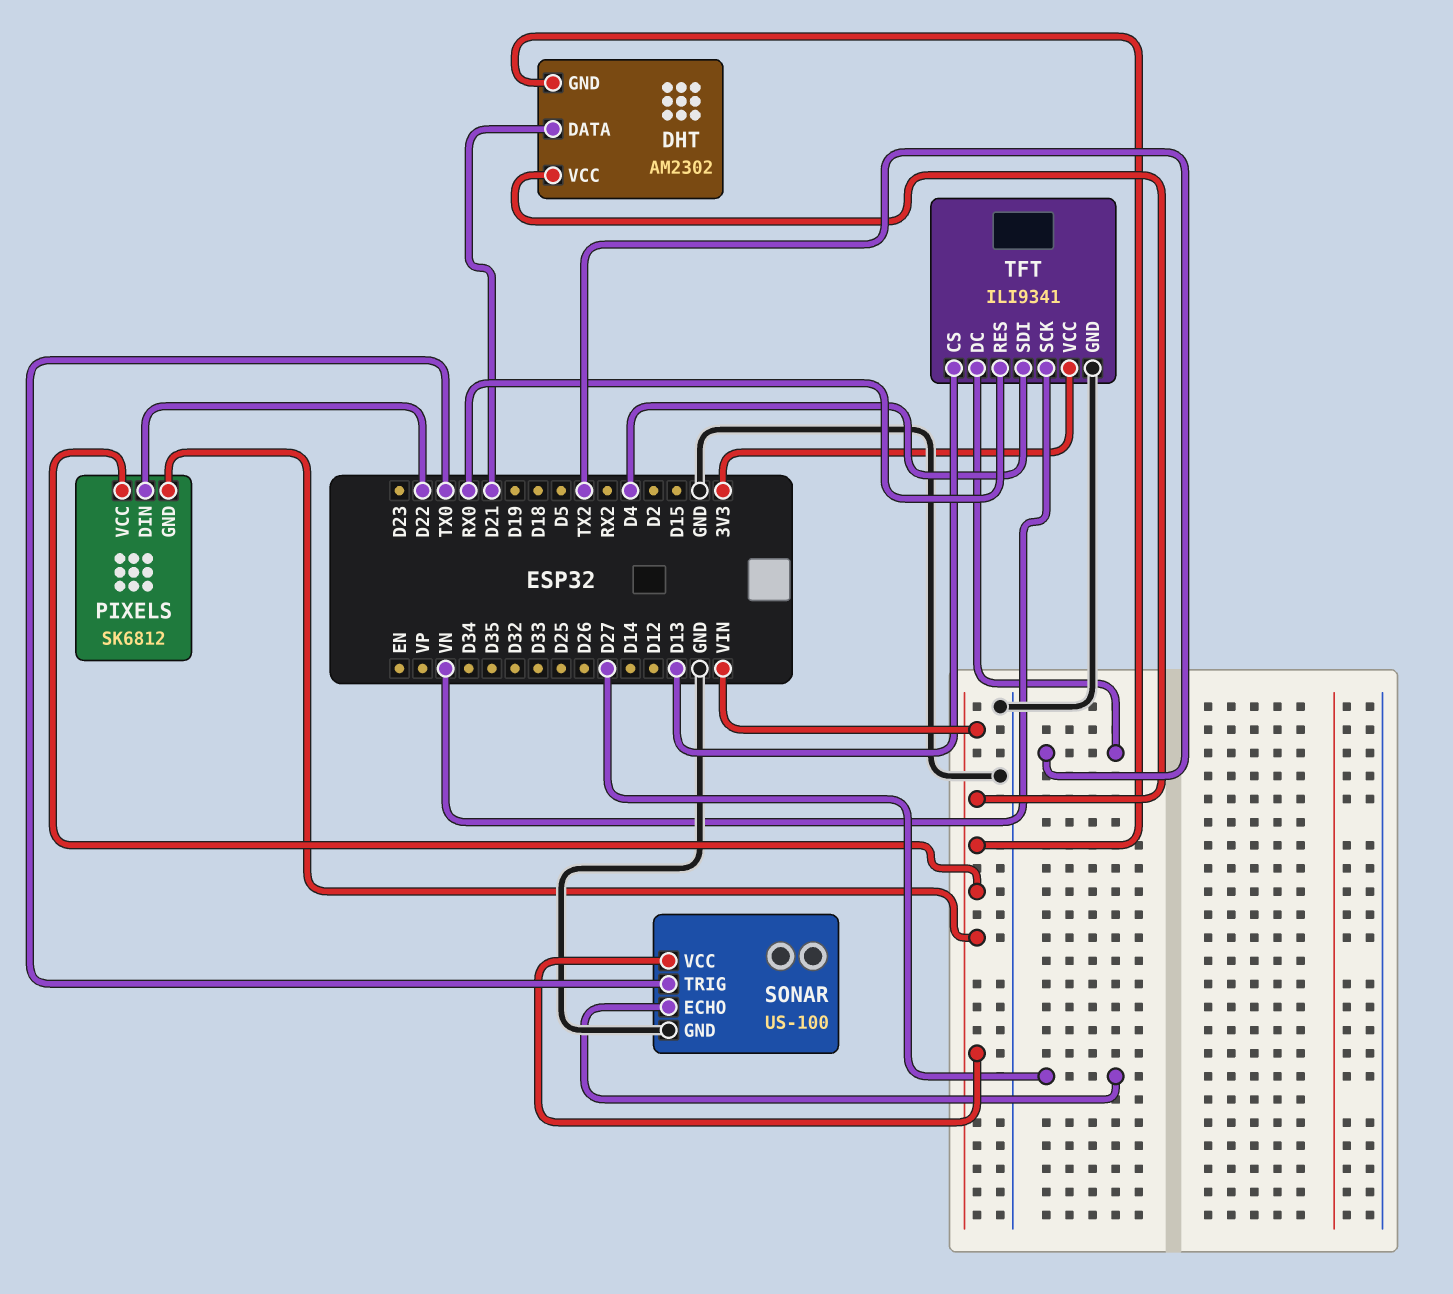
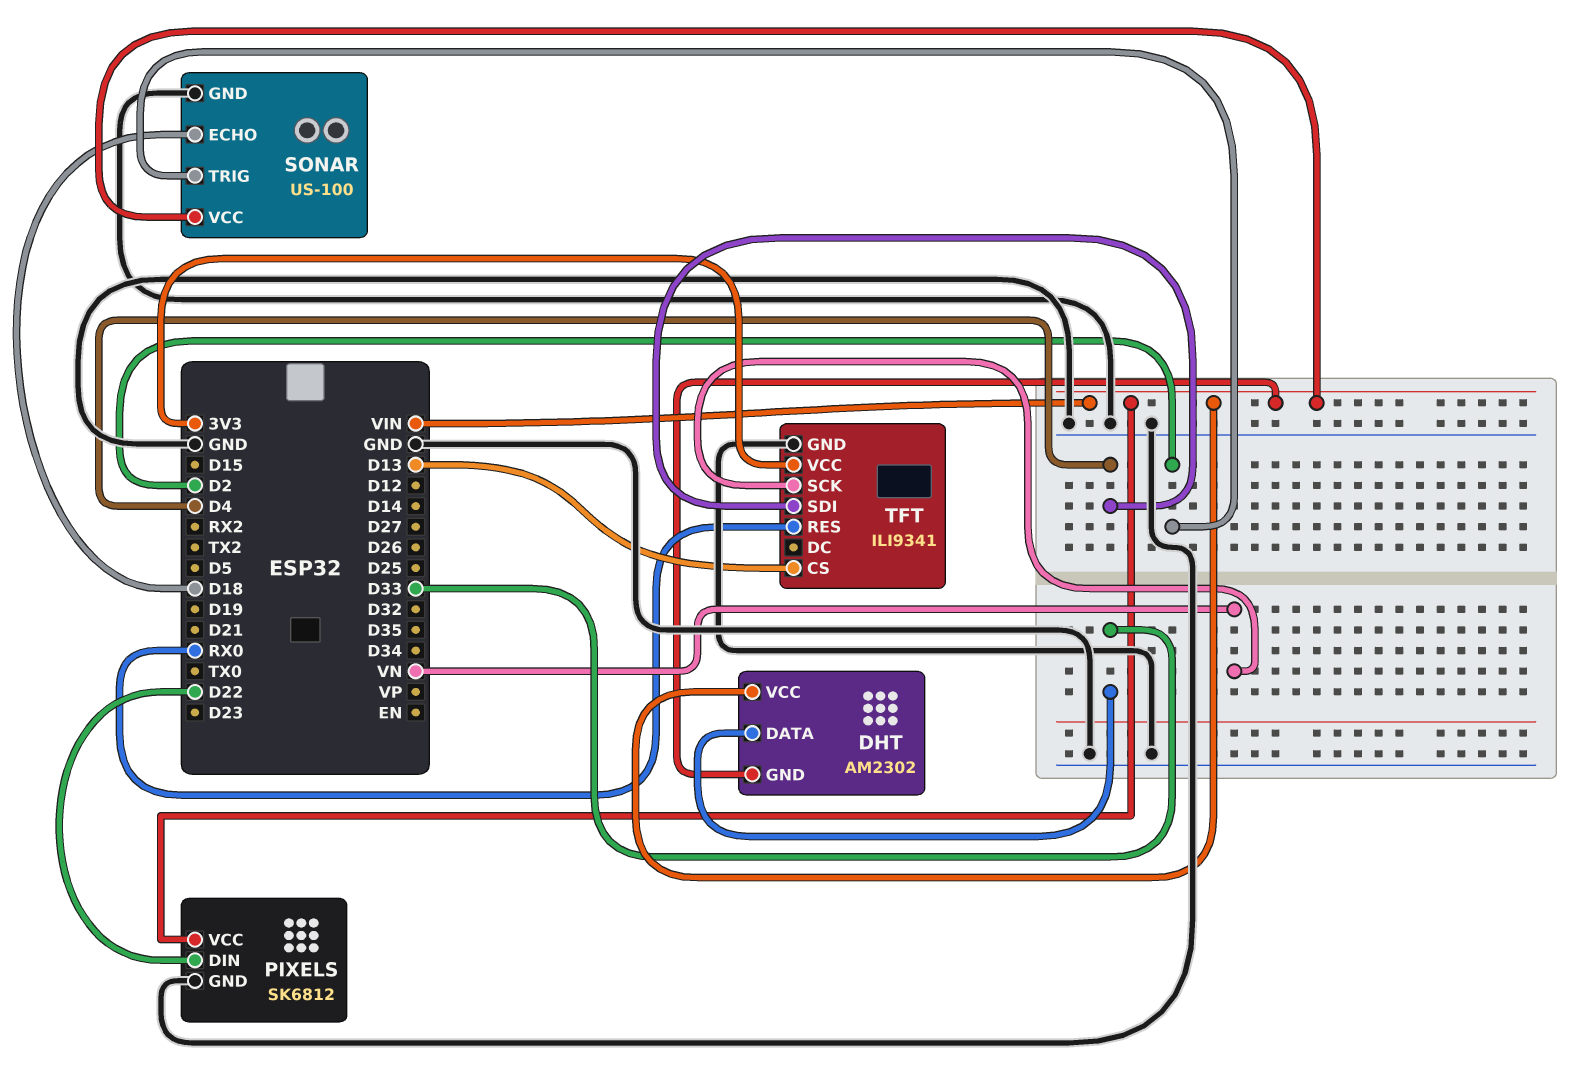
DHT pin DATA: D21 -> D33
PIXELS pin GND: VIN -> GND
SONAR pin ECHO: D27 -> D18
SONAR pin TRIG: TX0 -> D2
TFT pin DC: TX2 -> none

